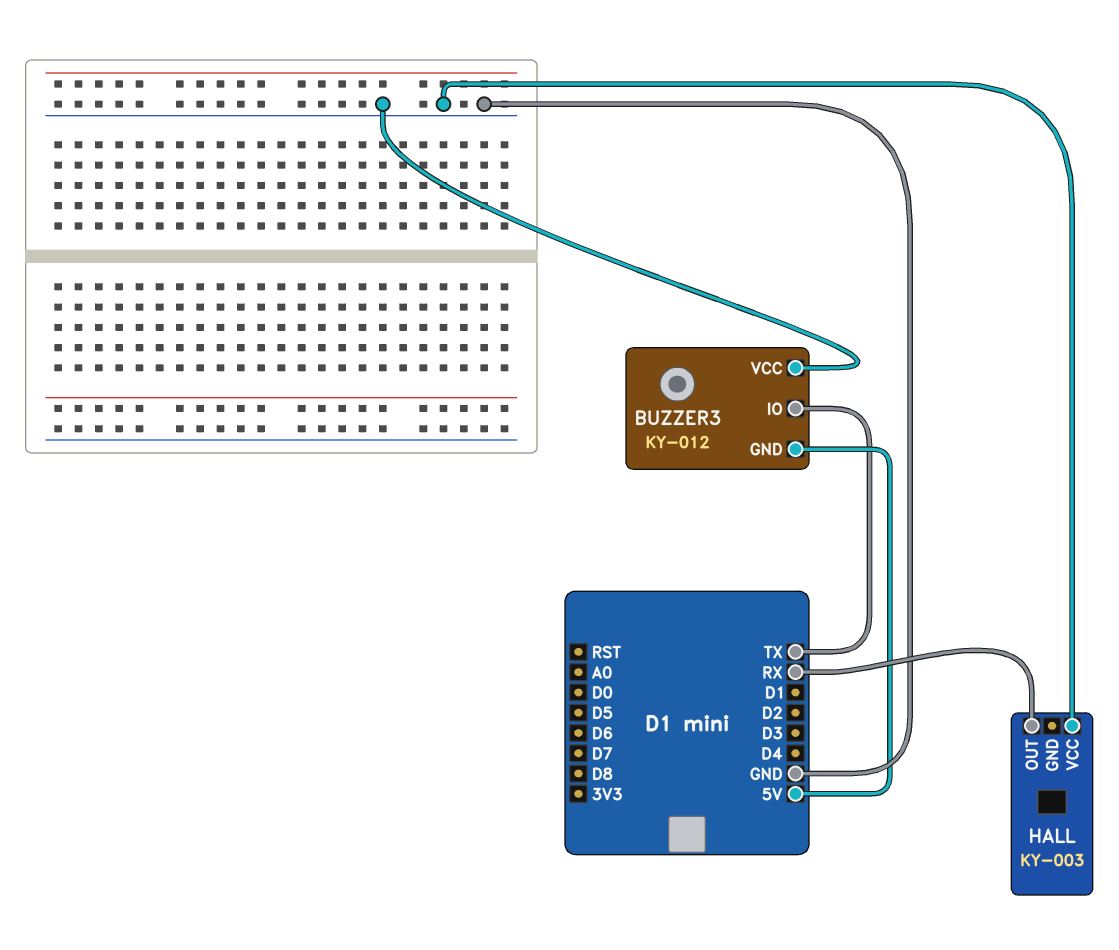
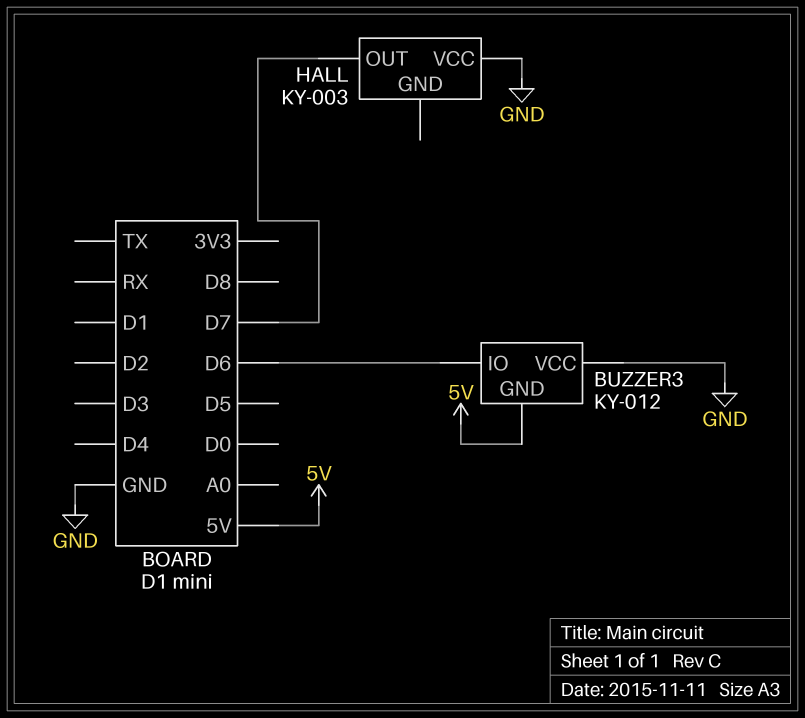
BUZZER3 pin IO: TX -> D6
HALL pin OUT: RX -> D7

